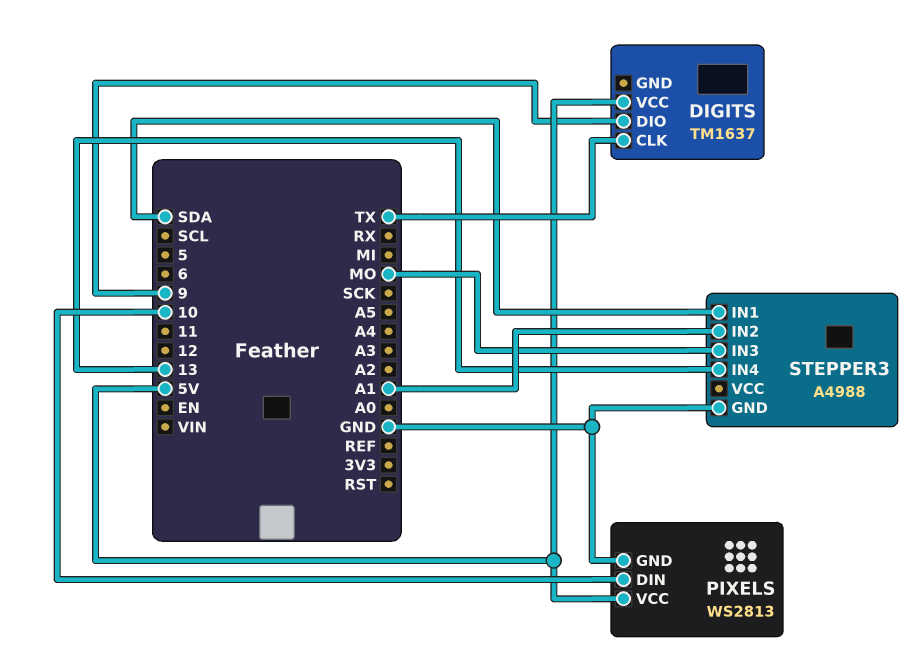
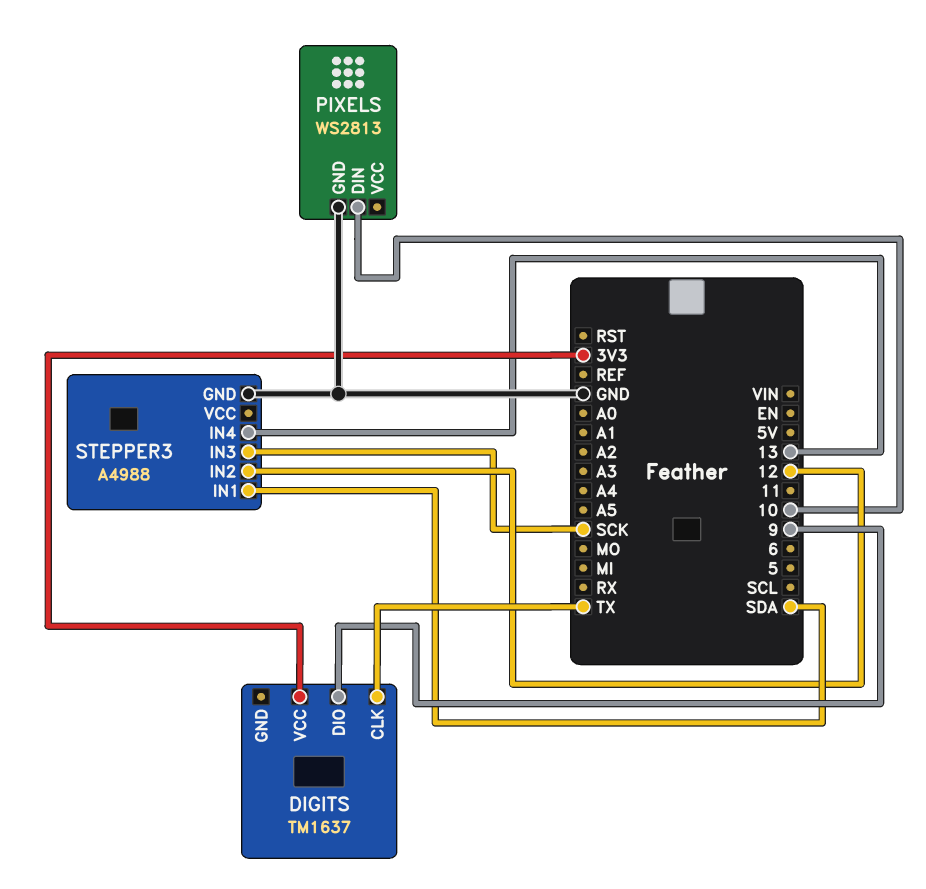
DIGITS pin VCC: 5V -> 3V3
PIXELS pin VCC: 5V -> none
STEPPER3 pin IN2: A1 -> 12
STEPPER3 pin IN3: MO -> SCK

